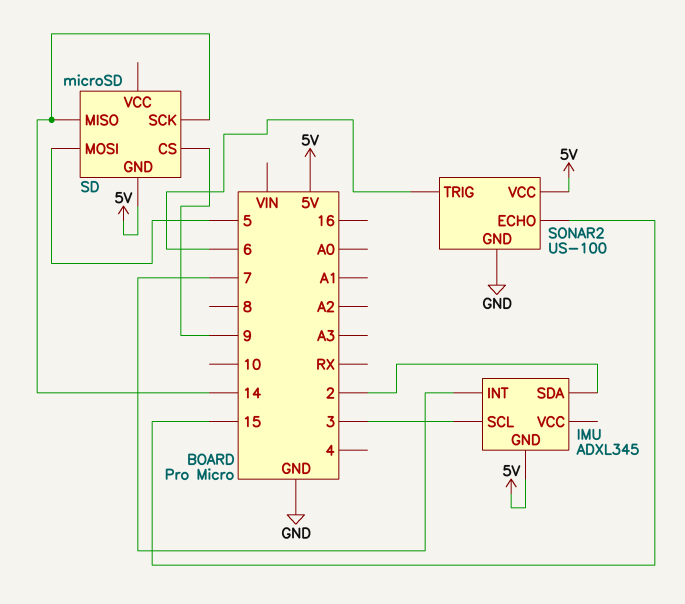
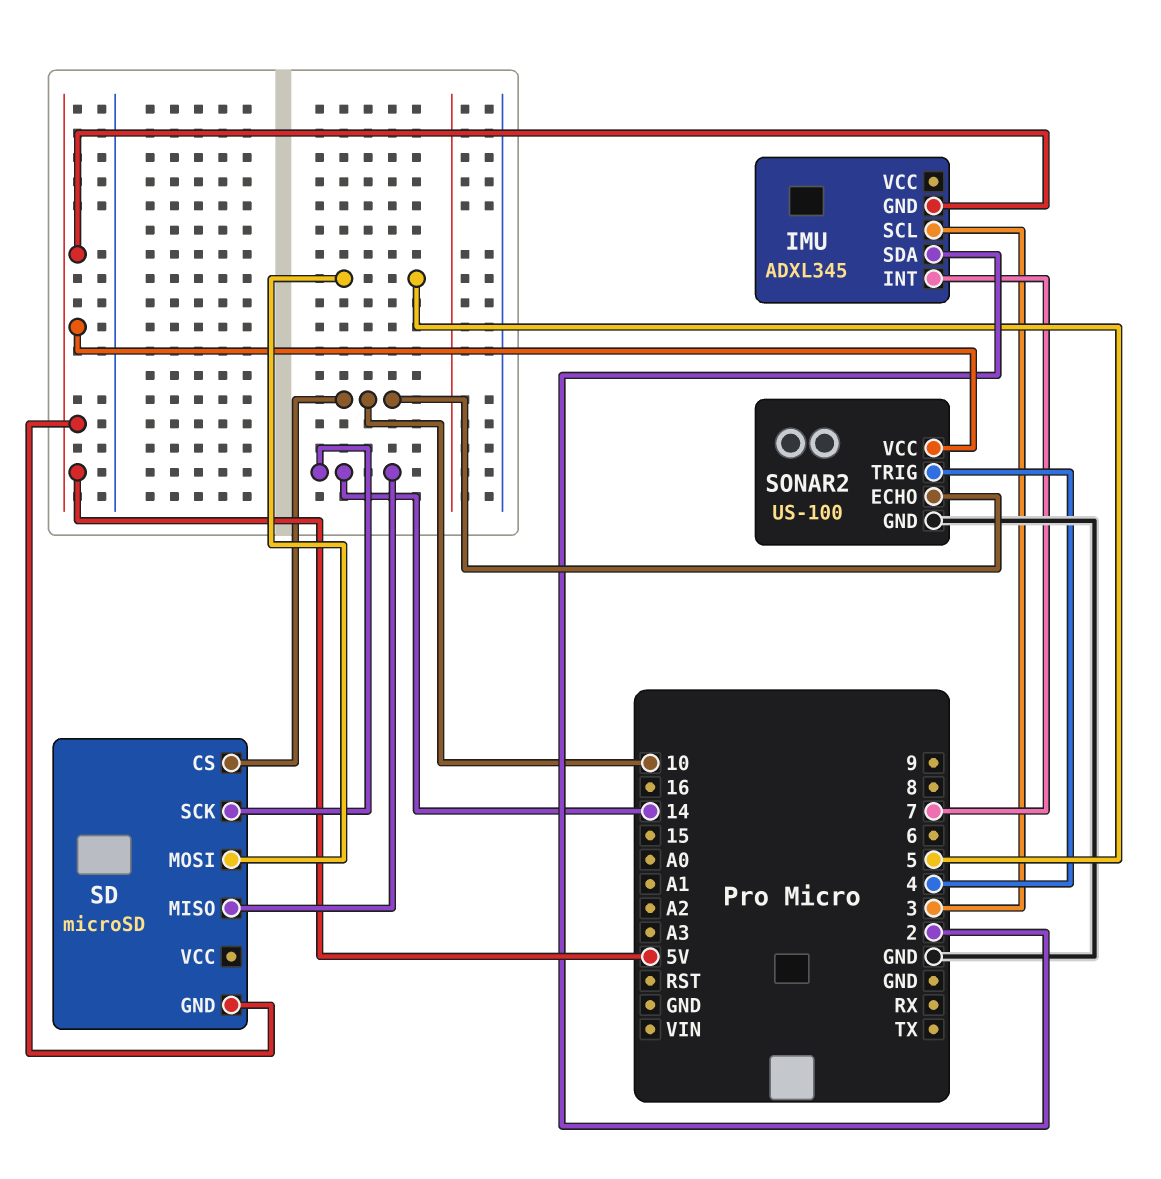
SD pin CS: 9 -> 10
SONAR2 pin ECHO: 15 -> 10
SONAR2 pin TRIG: 6 -> 4

